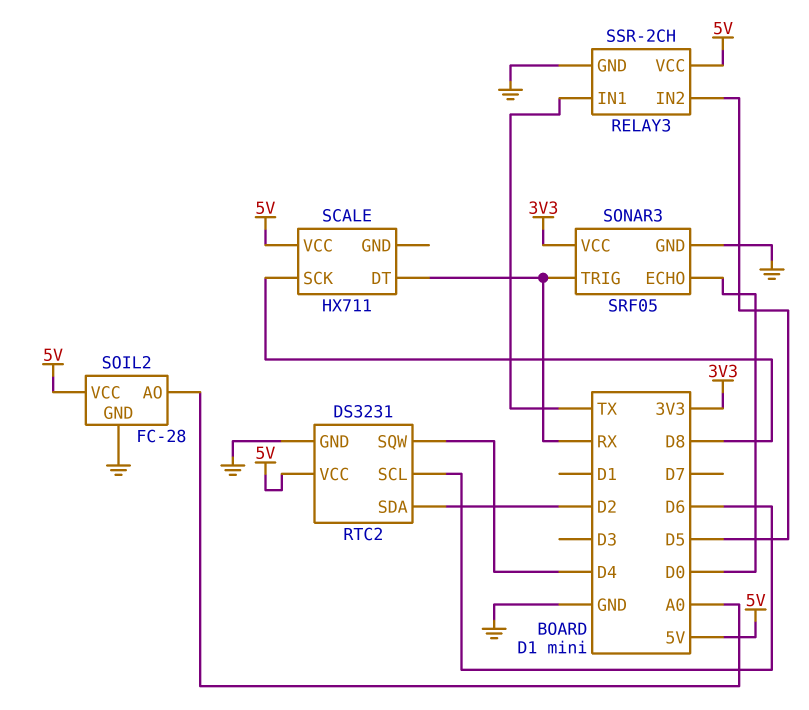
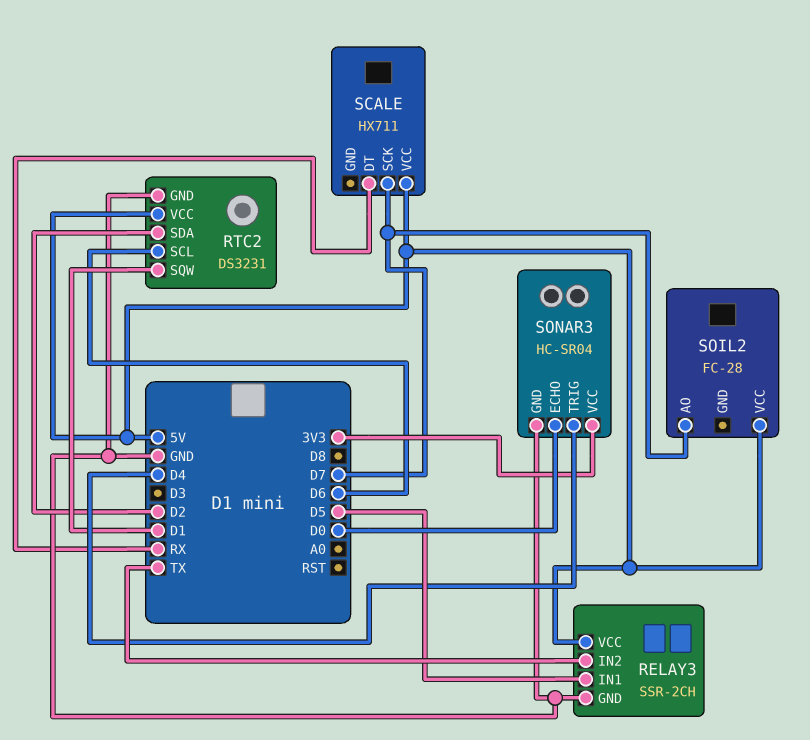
RELAY3 pin IN1: TX -> D5
RELAY3 pin IN2: D5 -> TX
RTC2 pin SQW: D4 -> D1
SCALE pin SCK: D8 -> D7
SOIL2 pin AO: A0 -> D7
SOIL2 pin GND: GND -> none
SONAR3: SRF05 -> HC-SR04
SONAR3 pin TRIG: RX -> D4

